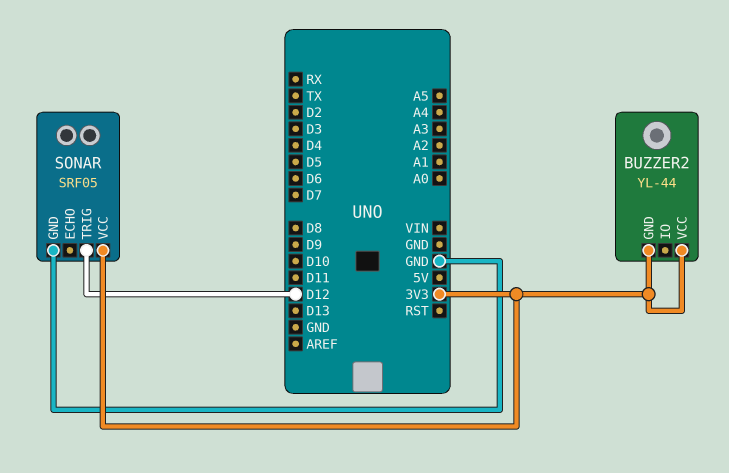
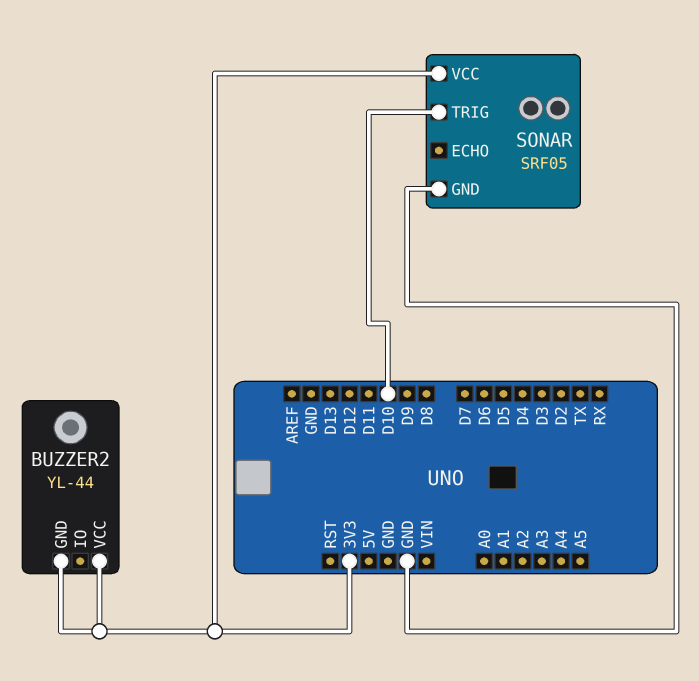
SONAR pin TRIG: D12 -> D10

